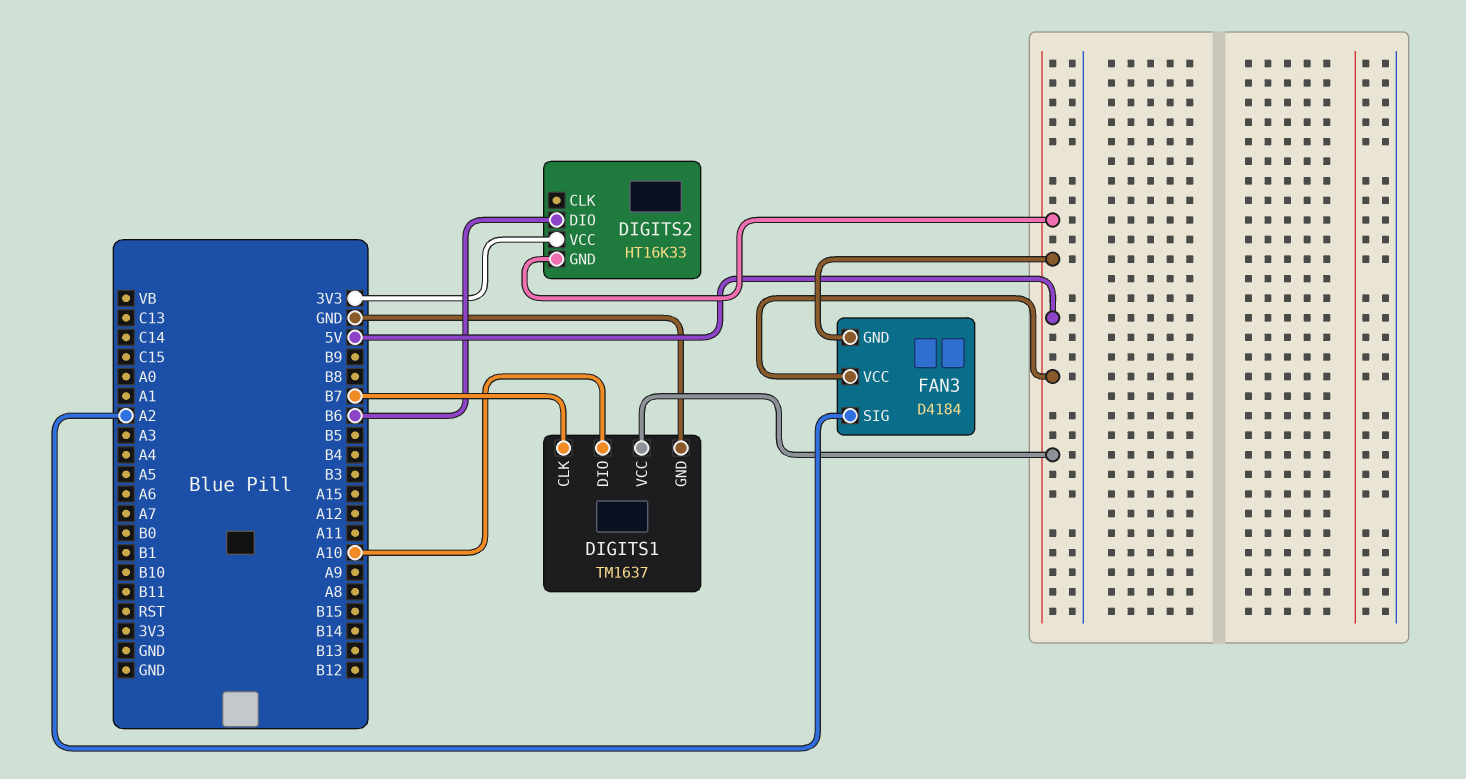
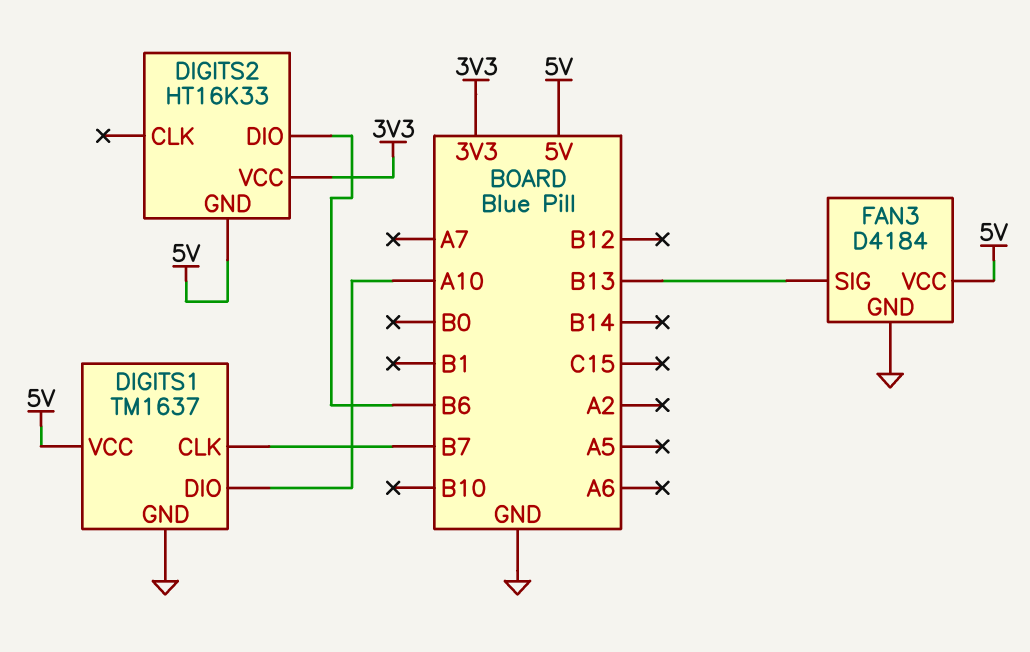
FAN3 pin GND: 5V -> GND
FAN3 pin SIG: A2 -> B13

